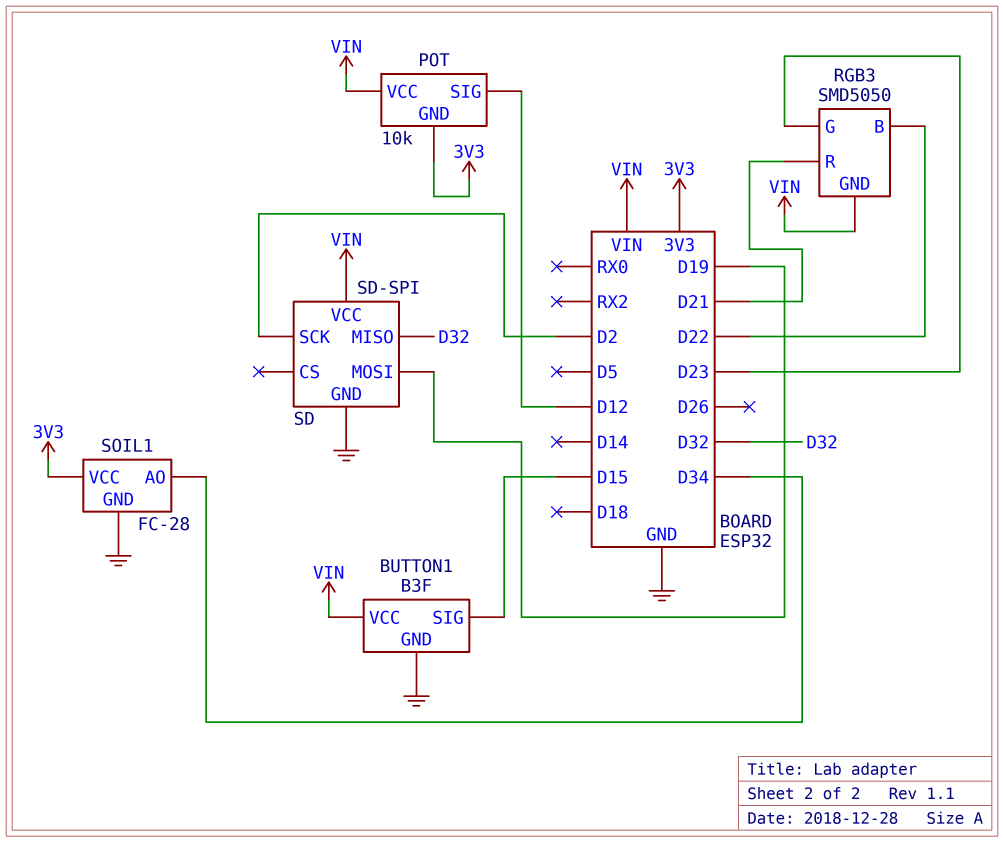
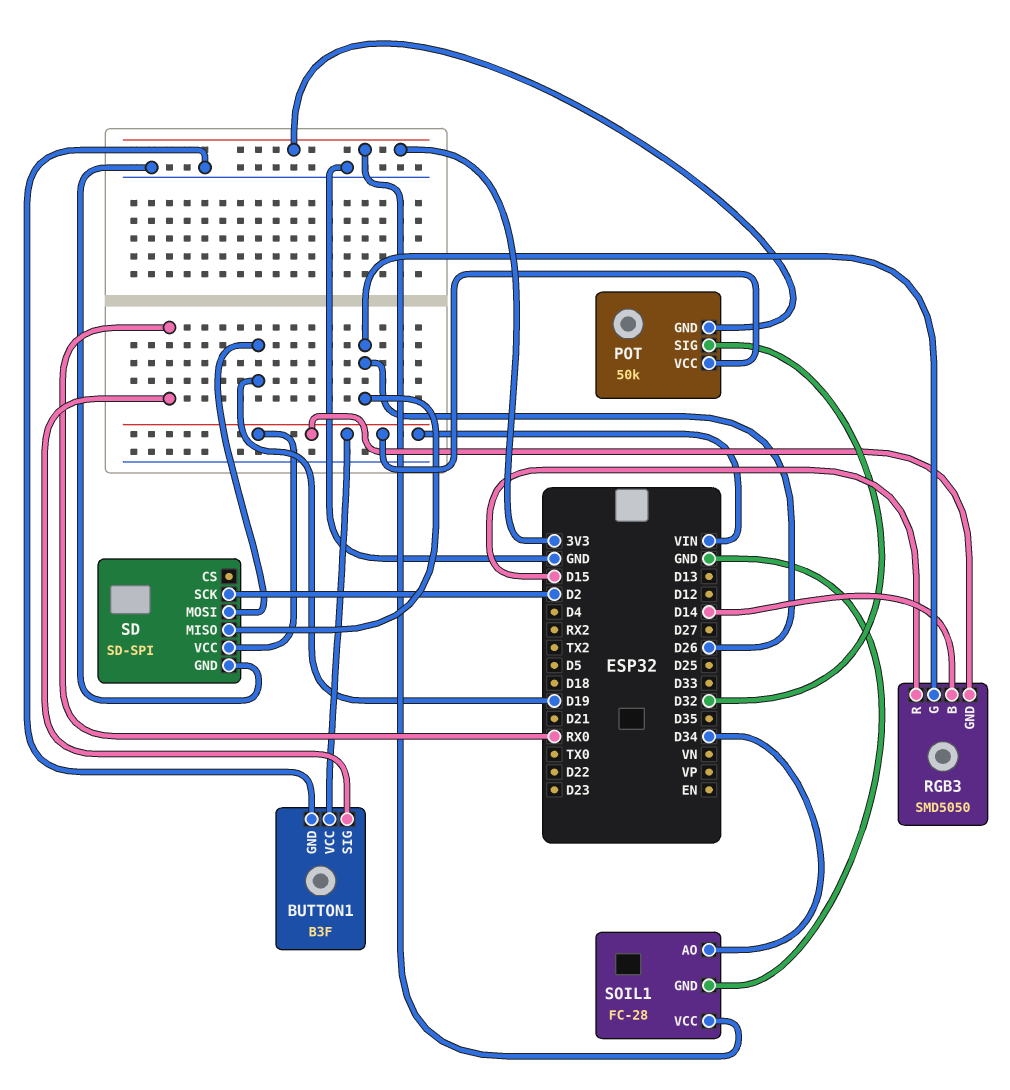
BUTTON1 pin SIG: D15 -> RX0
POT: 10k -> 50k
POT pin SIG: D12 -> D32
RGB3 pin B: D22 -> D14
RGB3 pin G: D23 -> D26
RGB3 pin R: D21 -> D15
SD pin MISO: D32 -> D26

